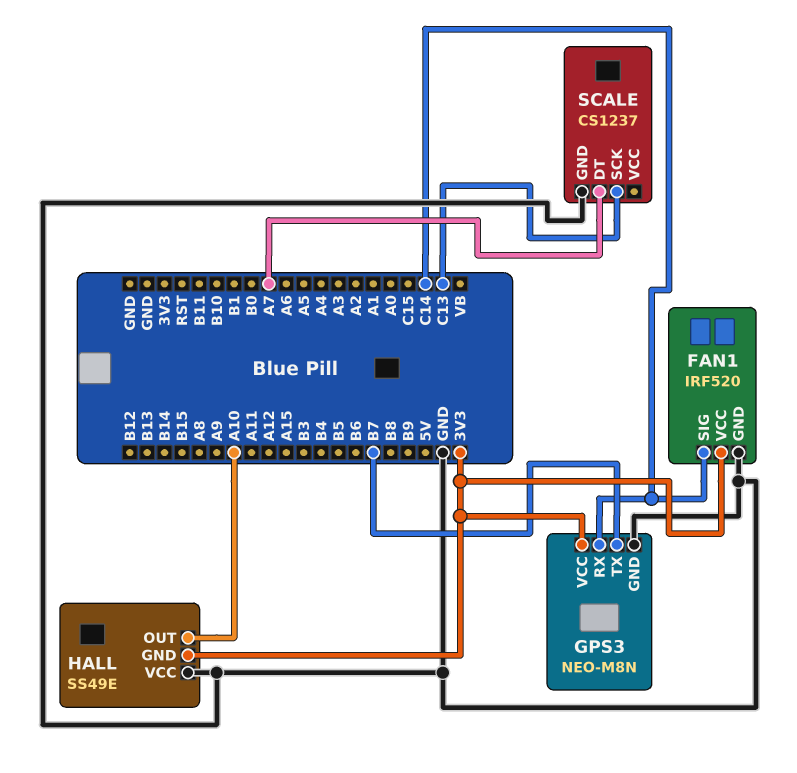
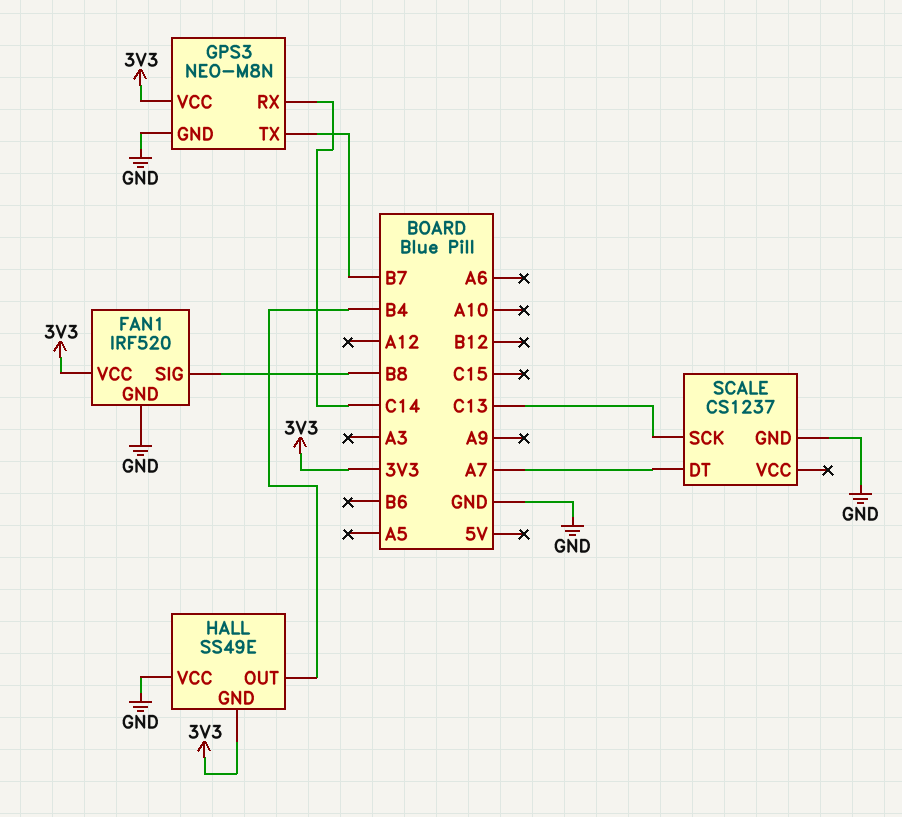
FAN1 pin SIG: C14 -> B8
HALL pin OUT: A10 -> B4

